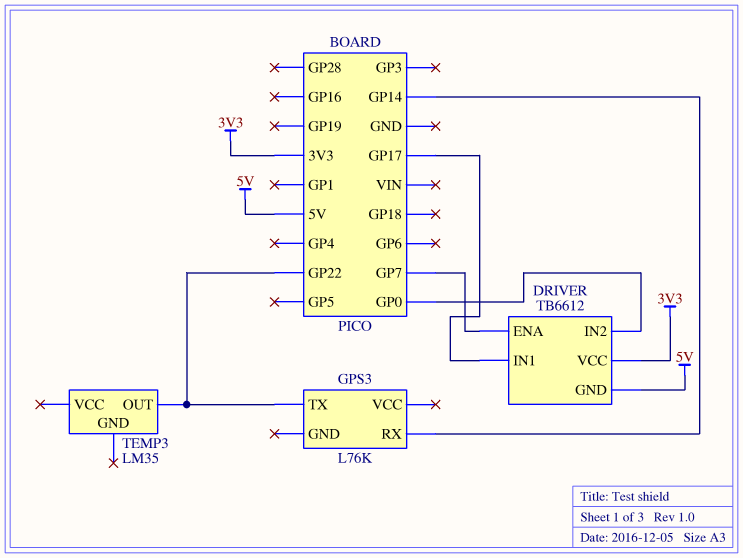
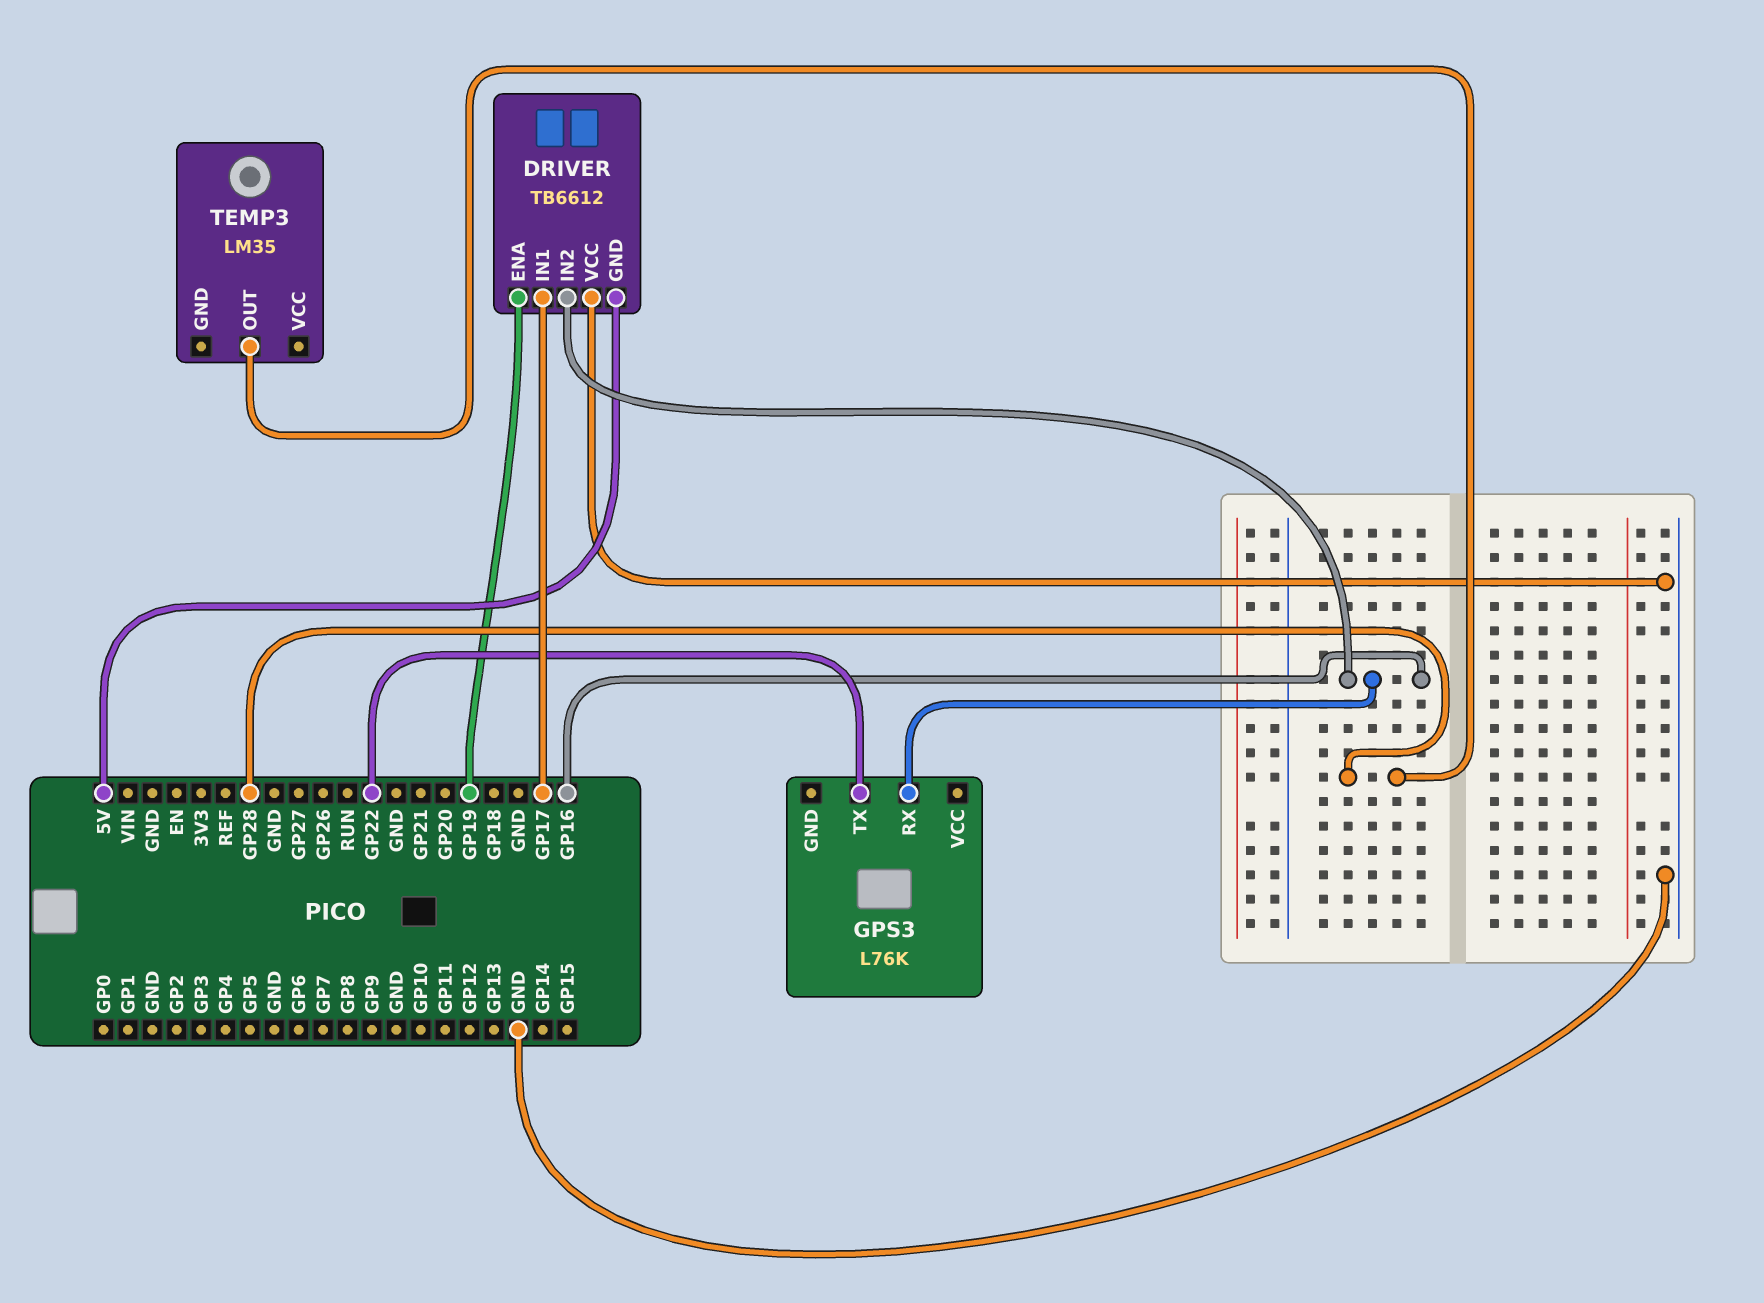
DRIVER pin ENA: GP7 -> GP19
DRIVER pin IN2: GP0 -> GP16
DRIVER pin VCC: 3V3 -> GND
GPS3 pin RX: GP14 -> GP16
TEMP3 pin OUT: GP22 -> GP28

